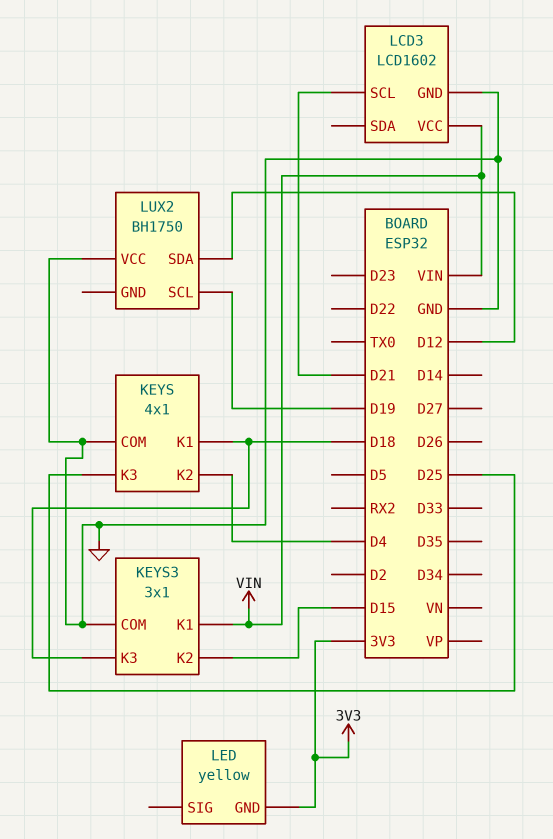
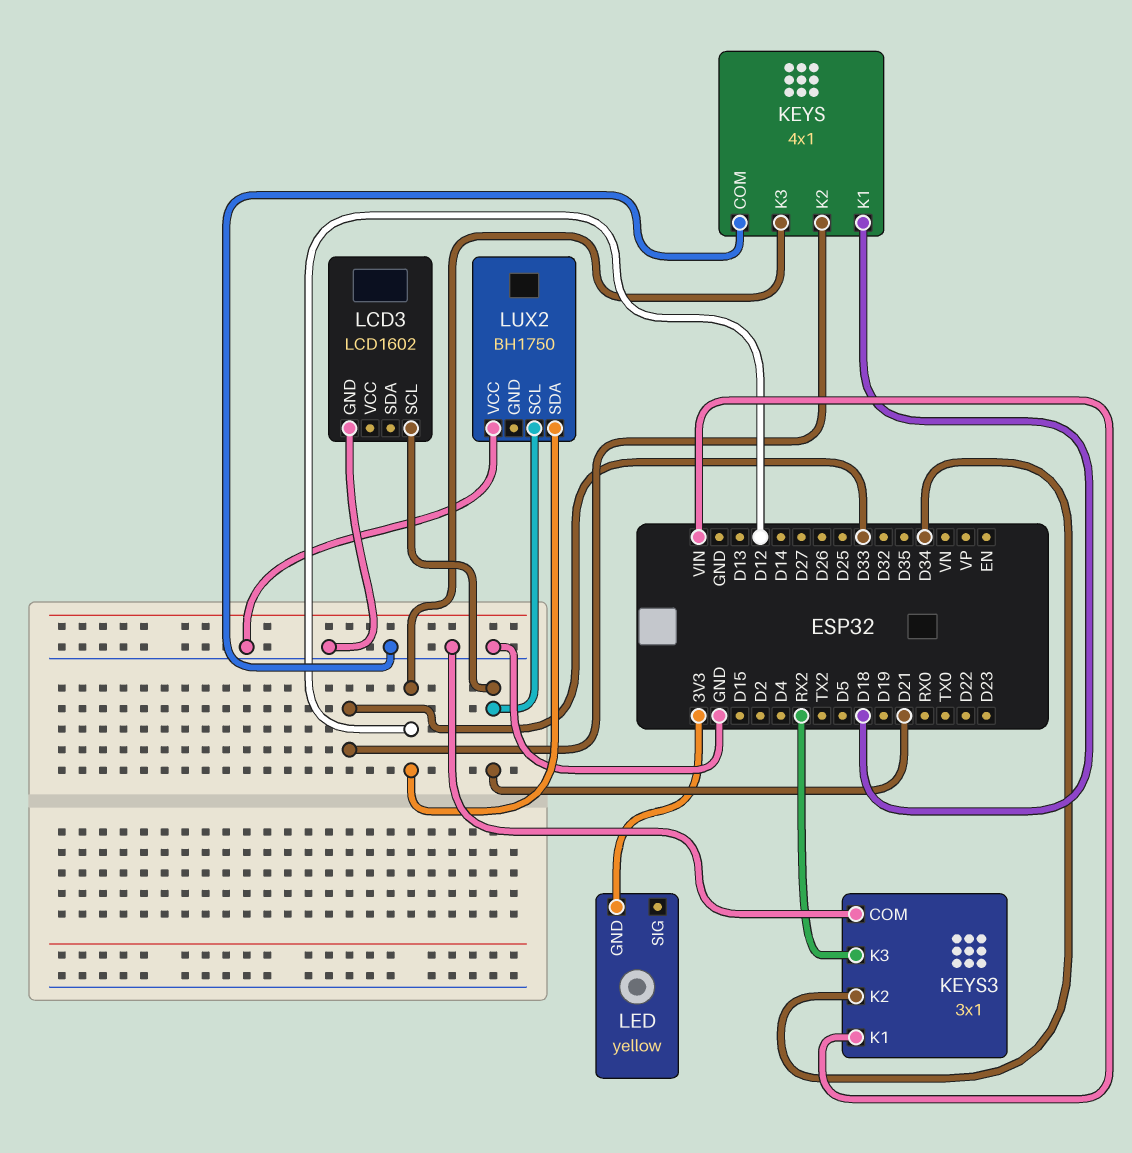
KEYS pin K2: D4 -> D33
KEYS pin K3: D25 -> D12
KEYS3 pin K2: D15 -> D34
KEYS3 pin K3: D18 -> RX2
LCD3 pin VCC: VIN -> none
LUX2 pin SCL: D19 -> D21

